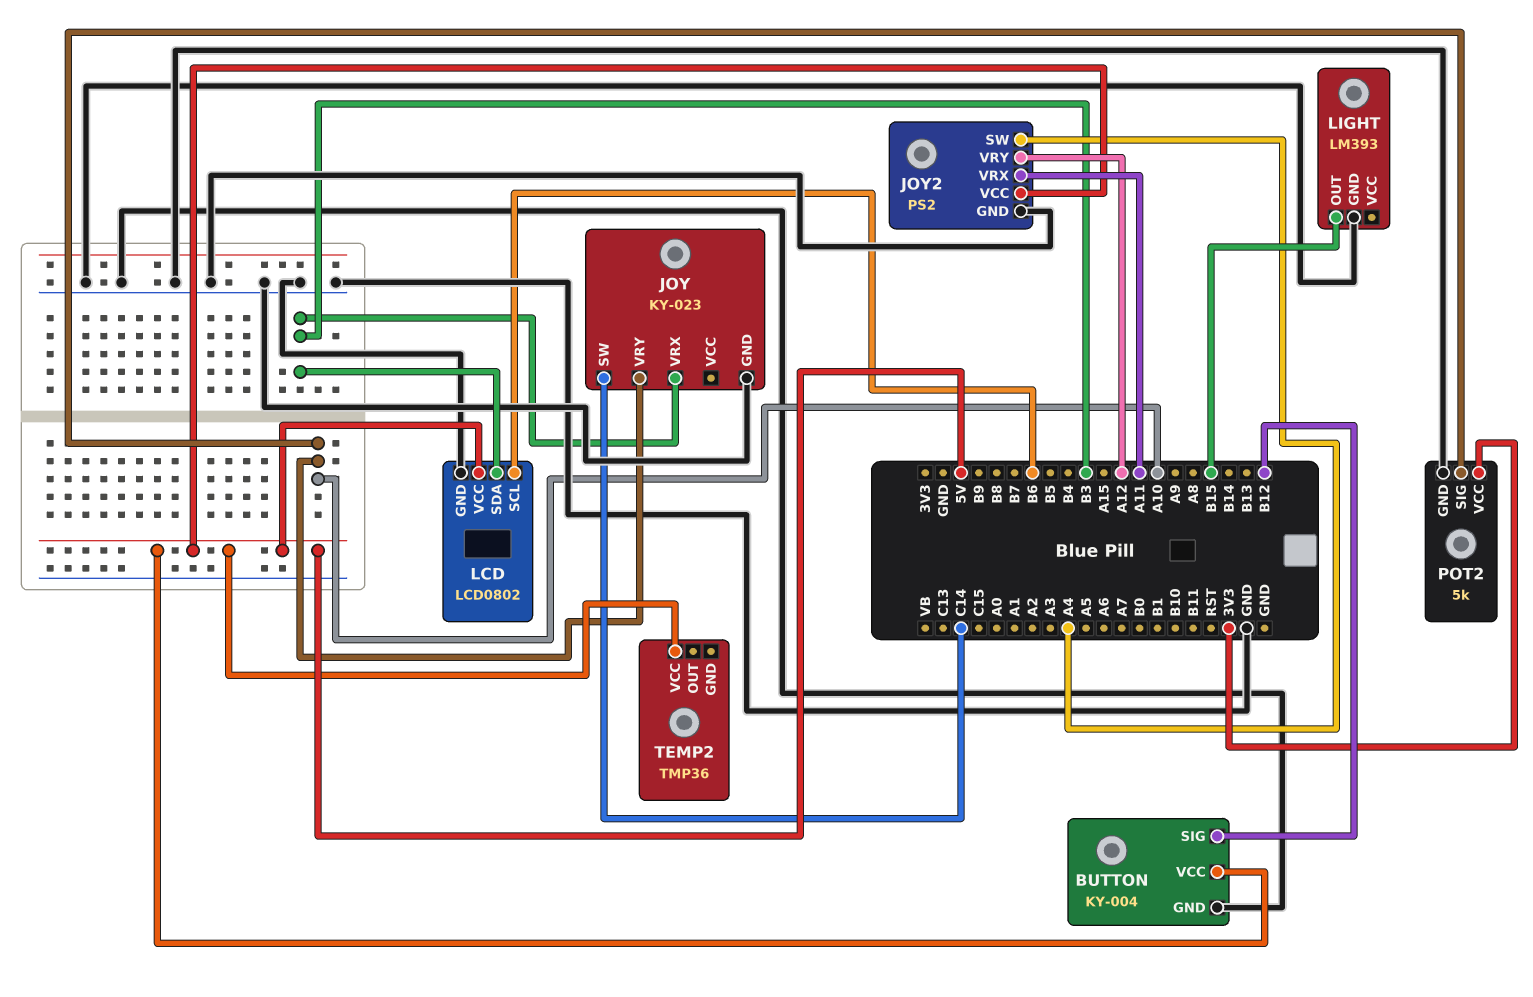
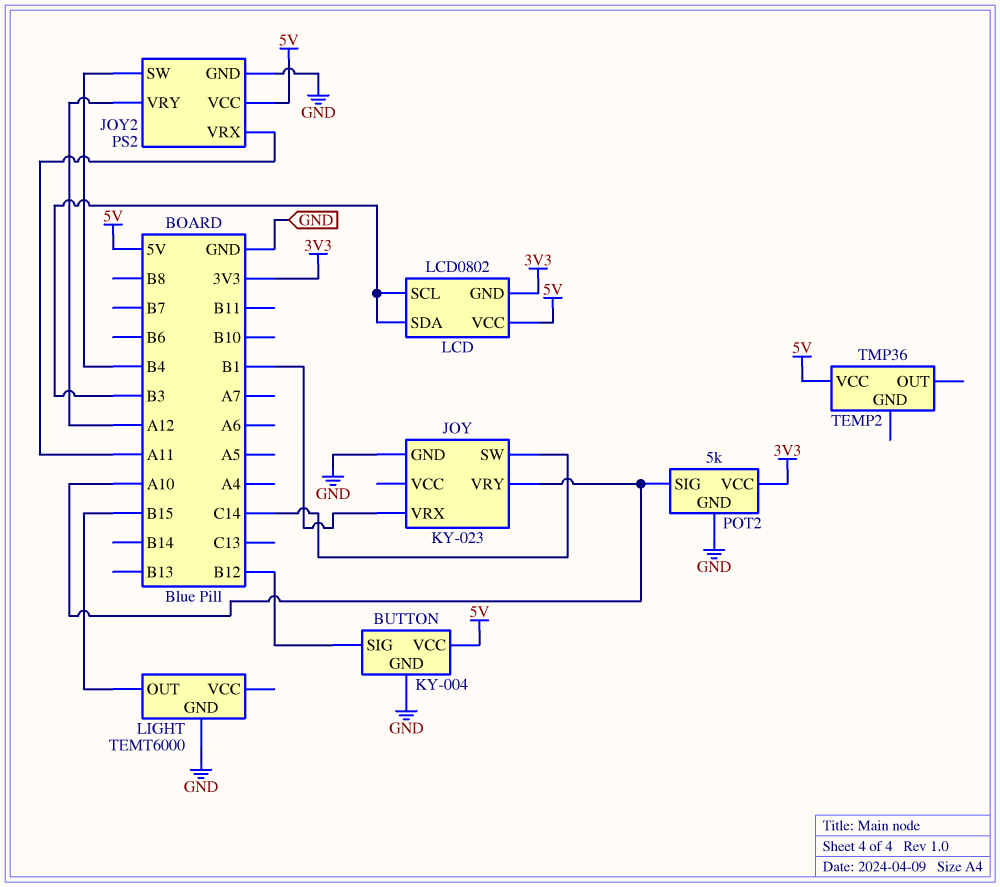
JOY pin VRX: B3 -> B1
JOY2 pin SW: A4 -> B4
LCD pin GND: GND -> 3V3
LCD pin SCL: B6 -> B3
LIGHT: LM393 -> TEMT6000

